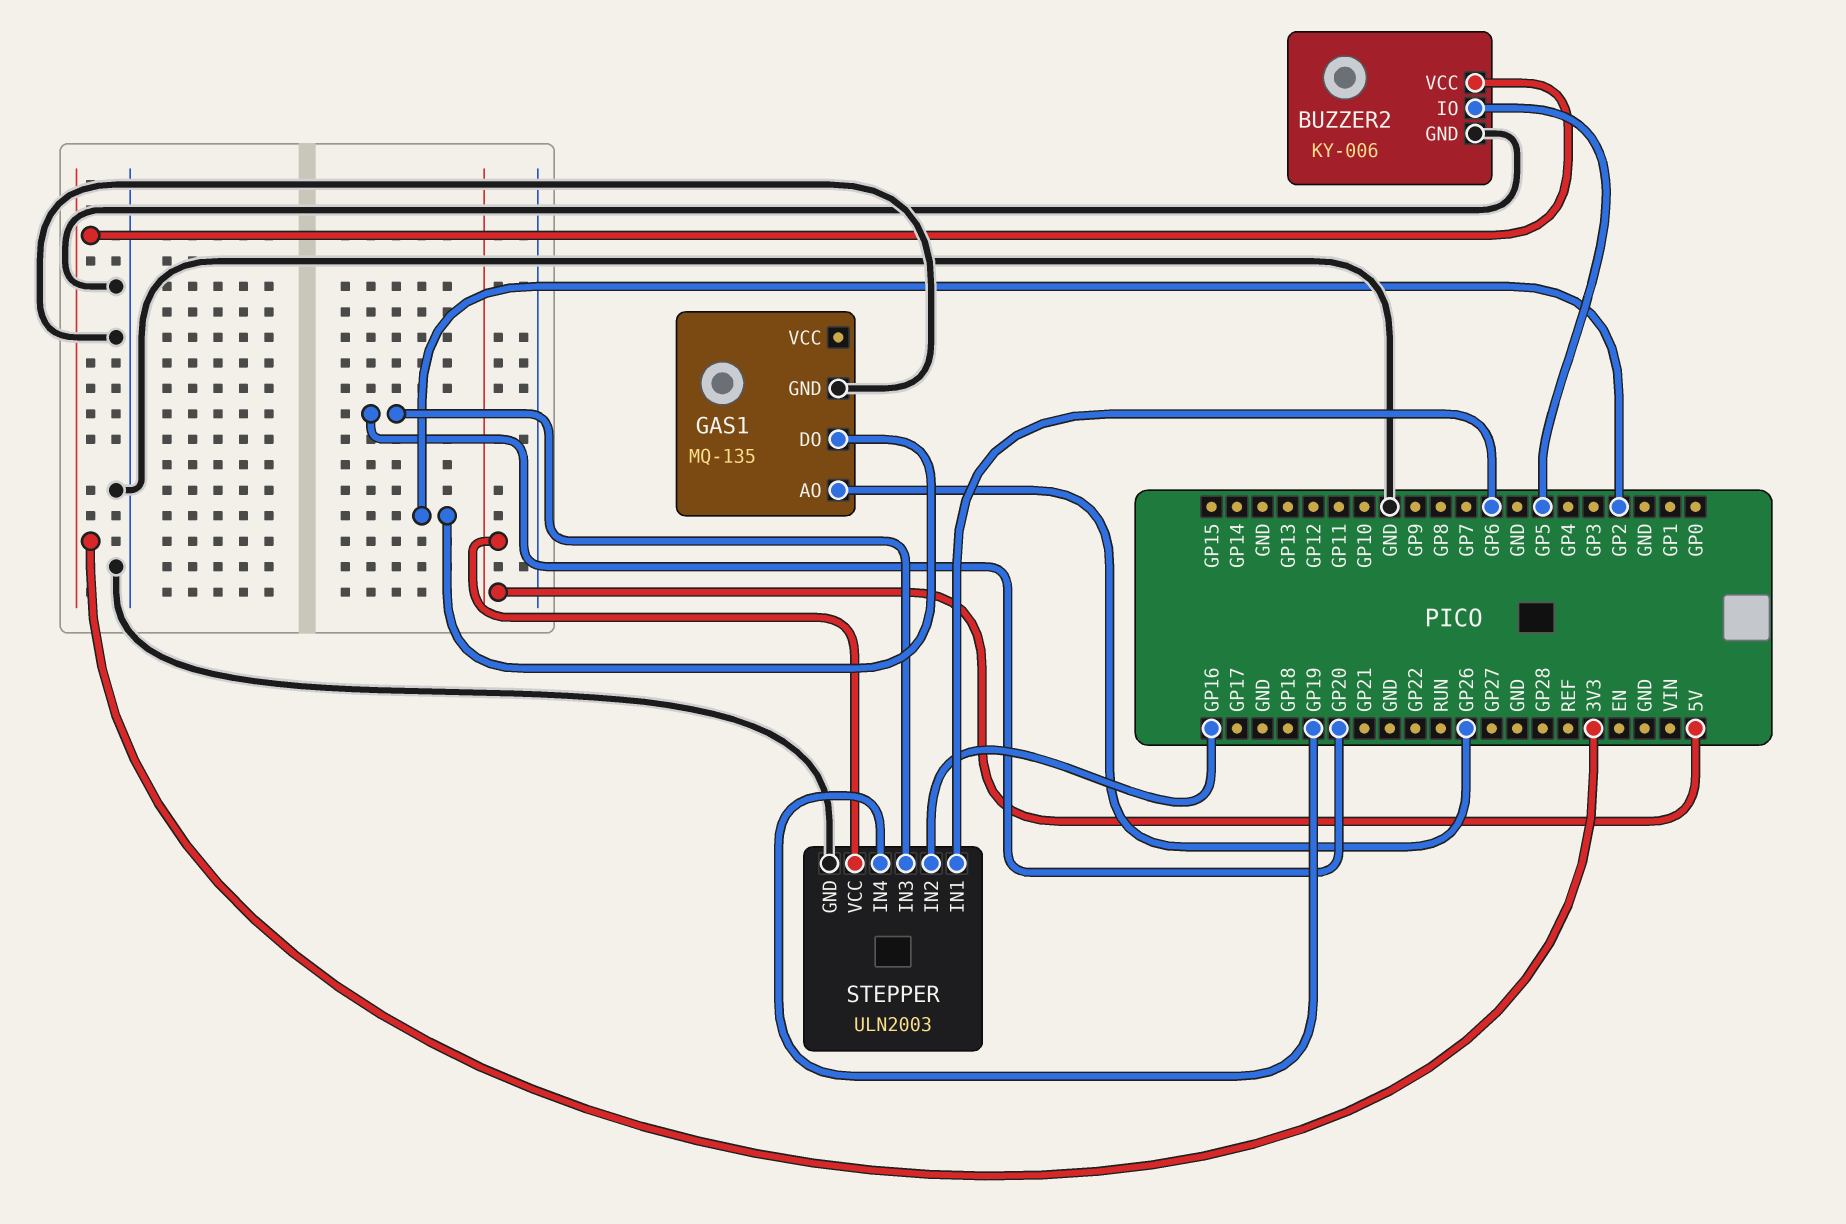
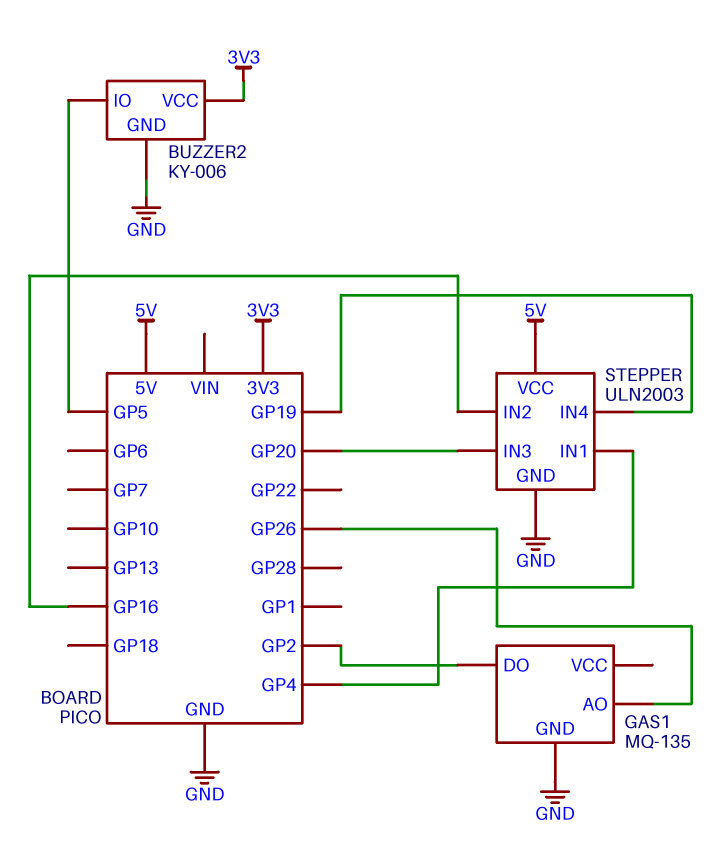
STEPPER pin IN1: GP6 -> GP4

